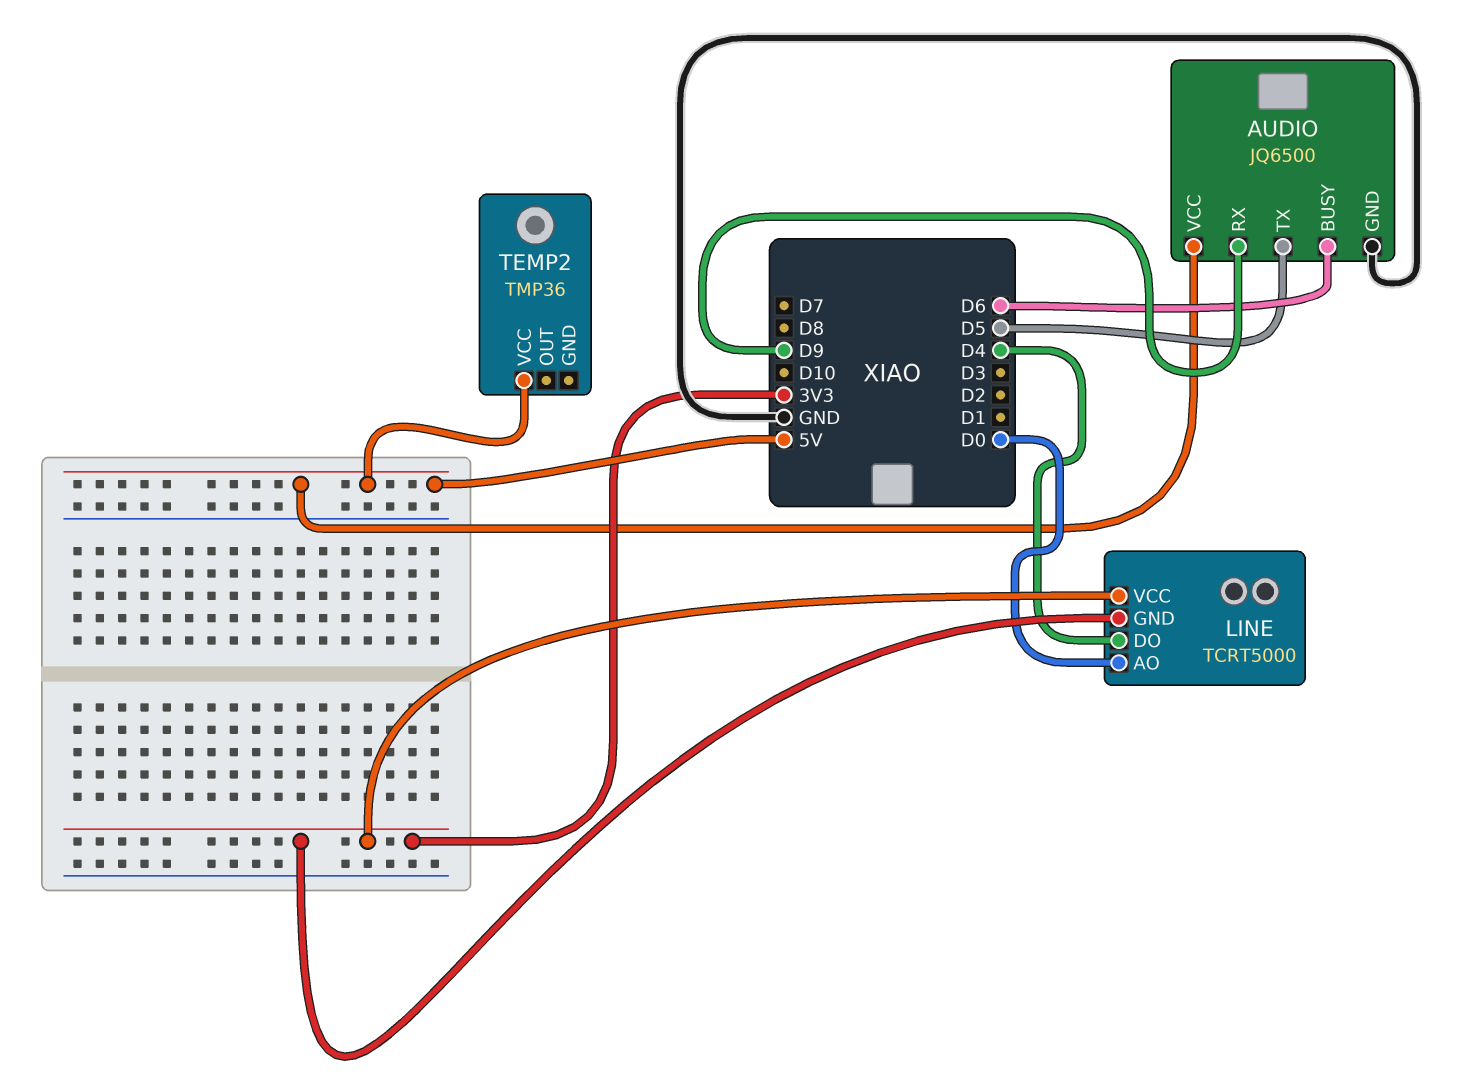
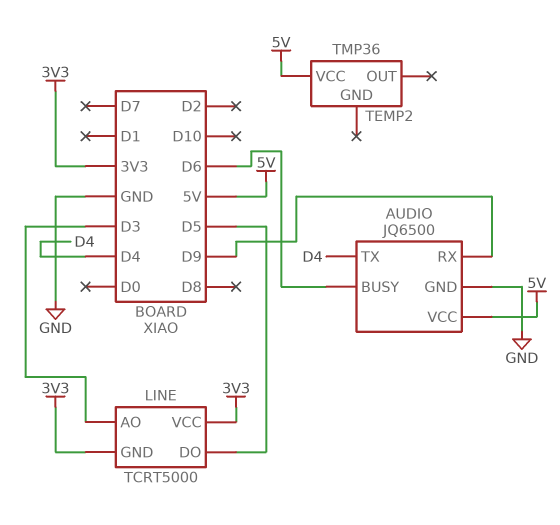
AUDIO pin TX: D5 -> D4
LINE pin AO: D0 -> D3
LINE pin DO: D4 -> D5

